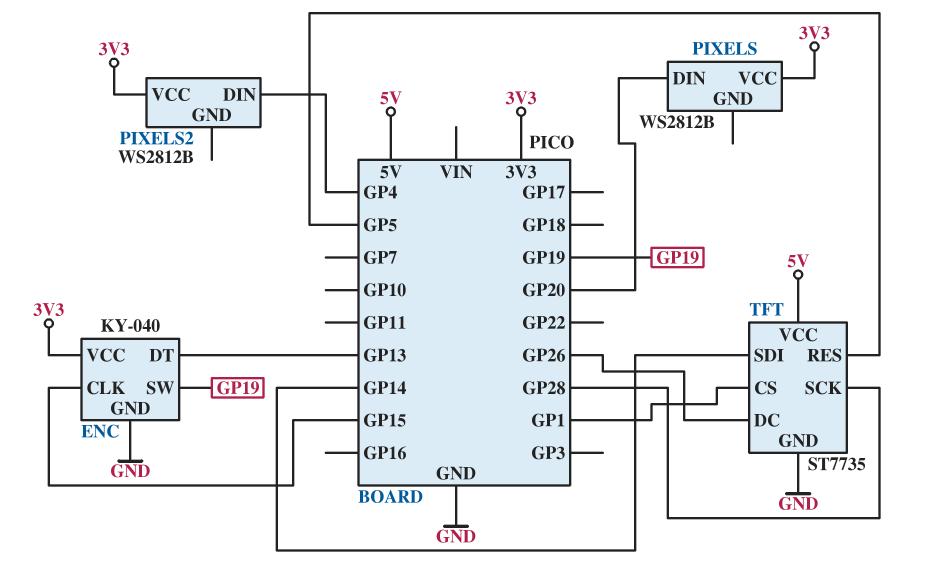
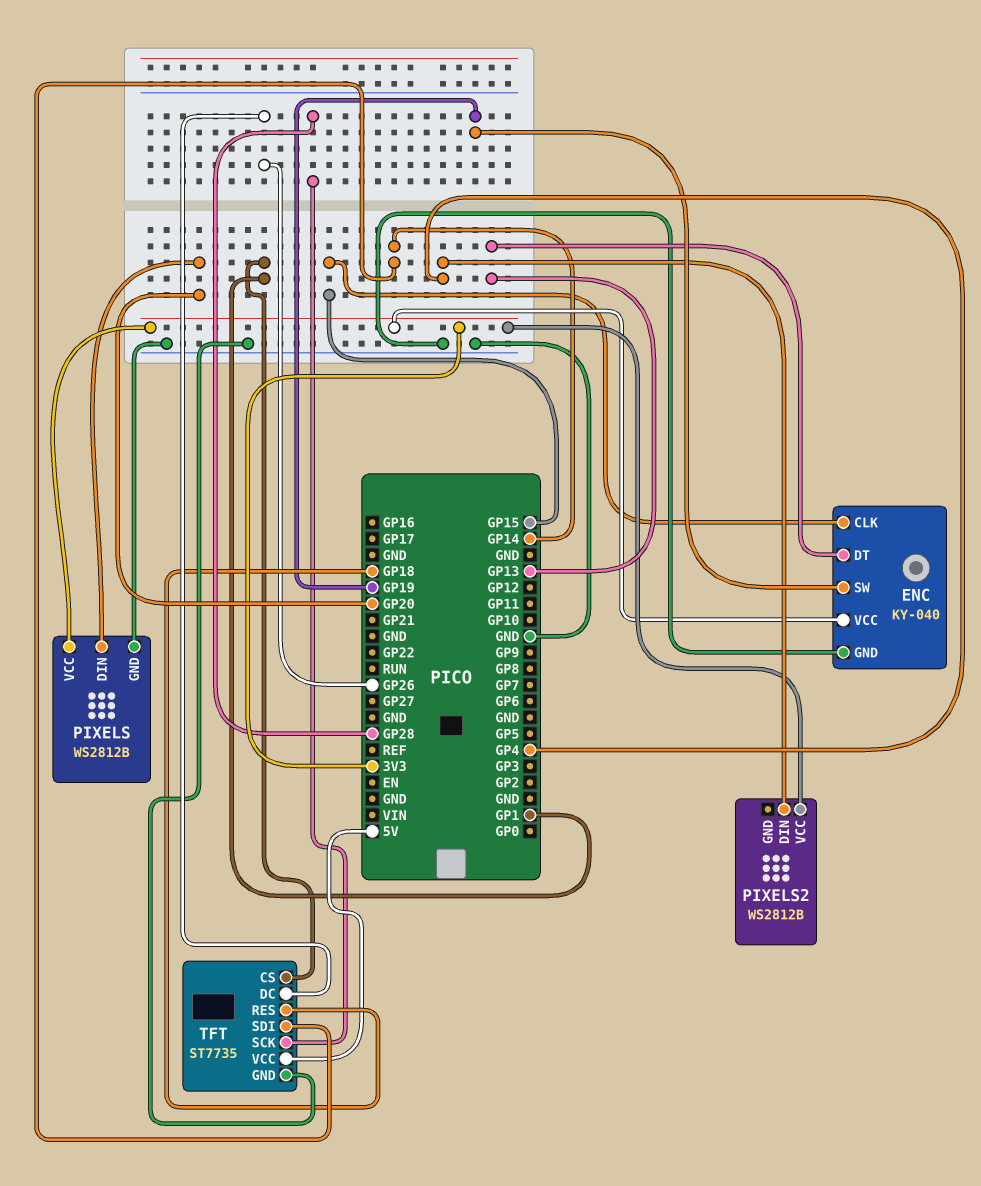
PIXELS pin GND: none -> GND
TFT pin RES: GP5 -> GP18

